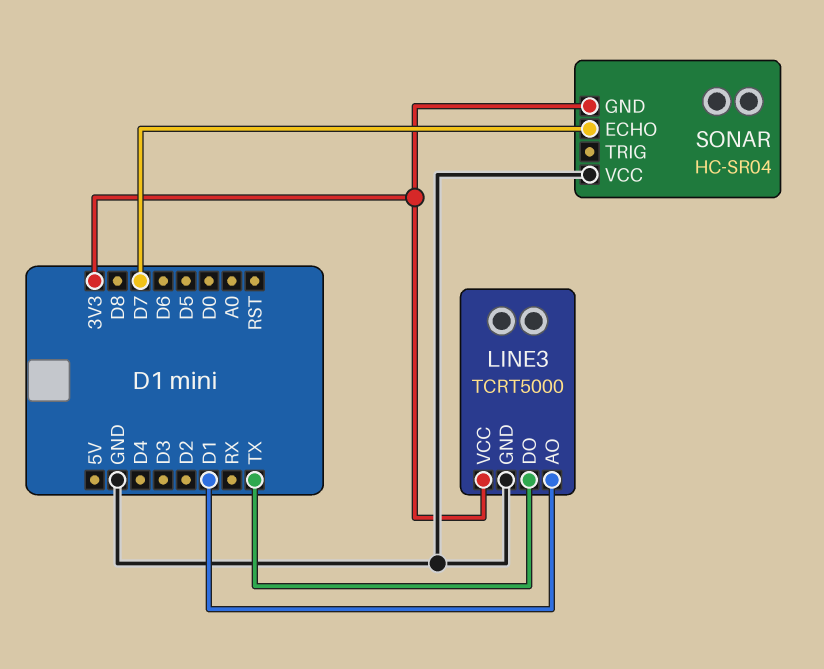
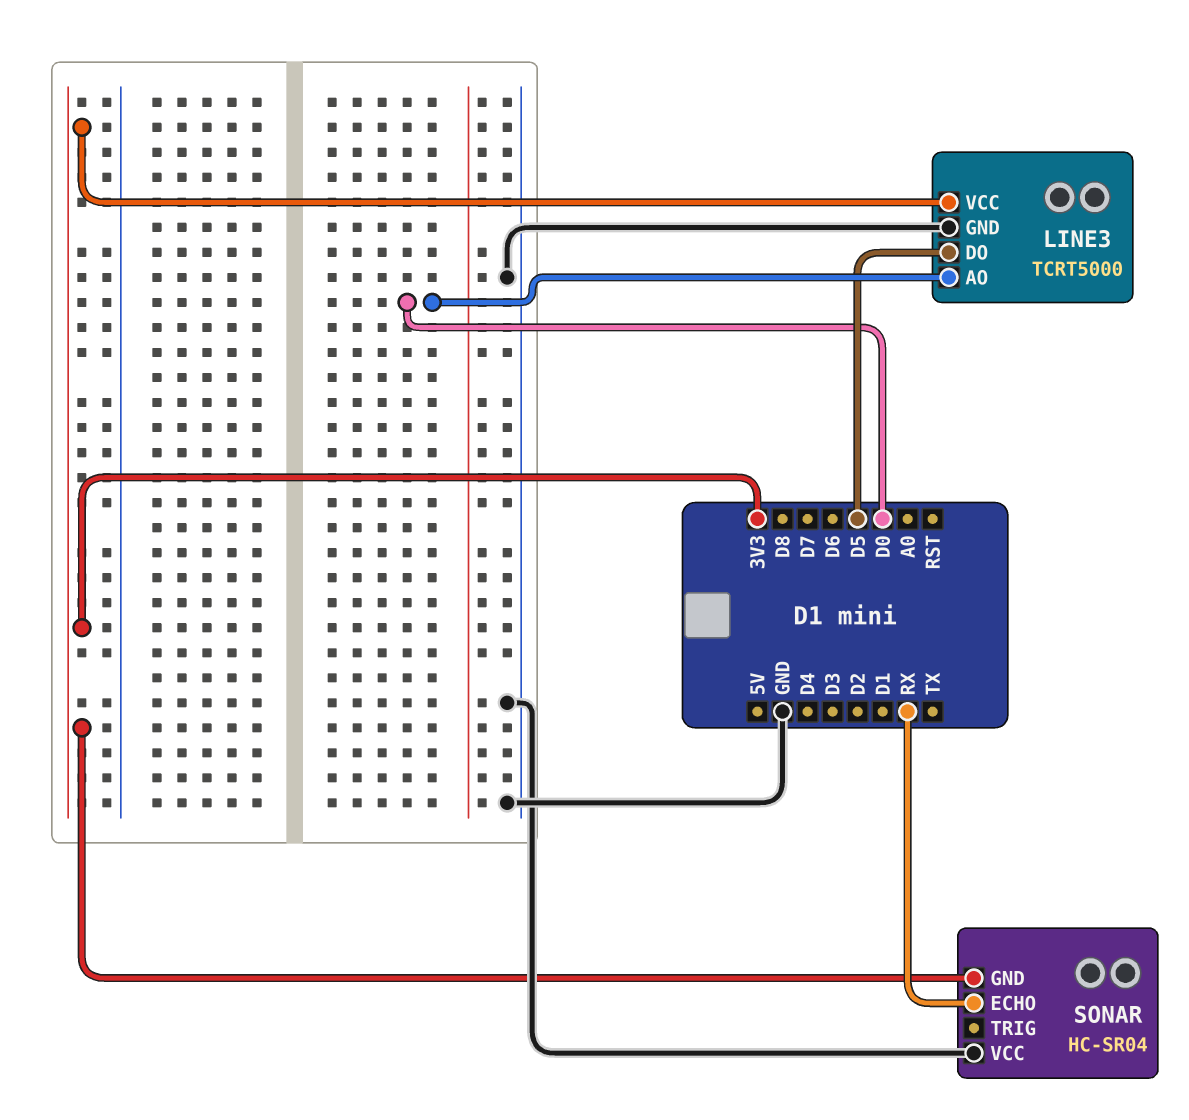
LINE3 pin AO: D1 -> D0
LINE3 pin DO: TX -> D5
SONAR pin ECHO: D7 -> RX

